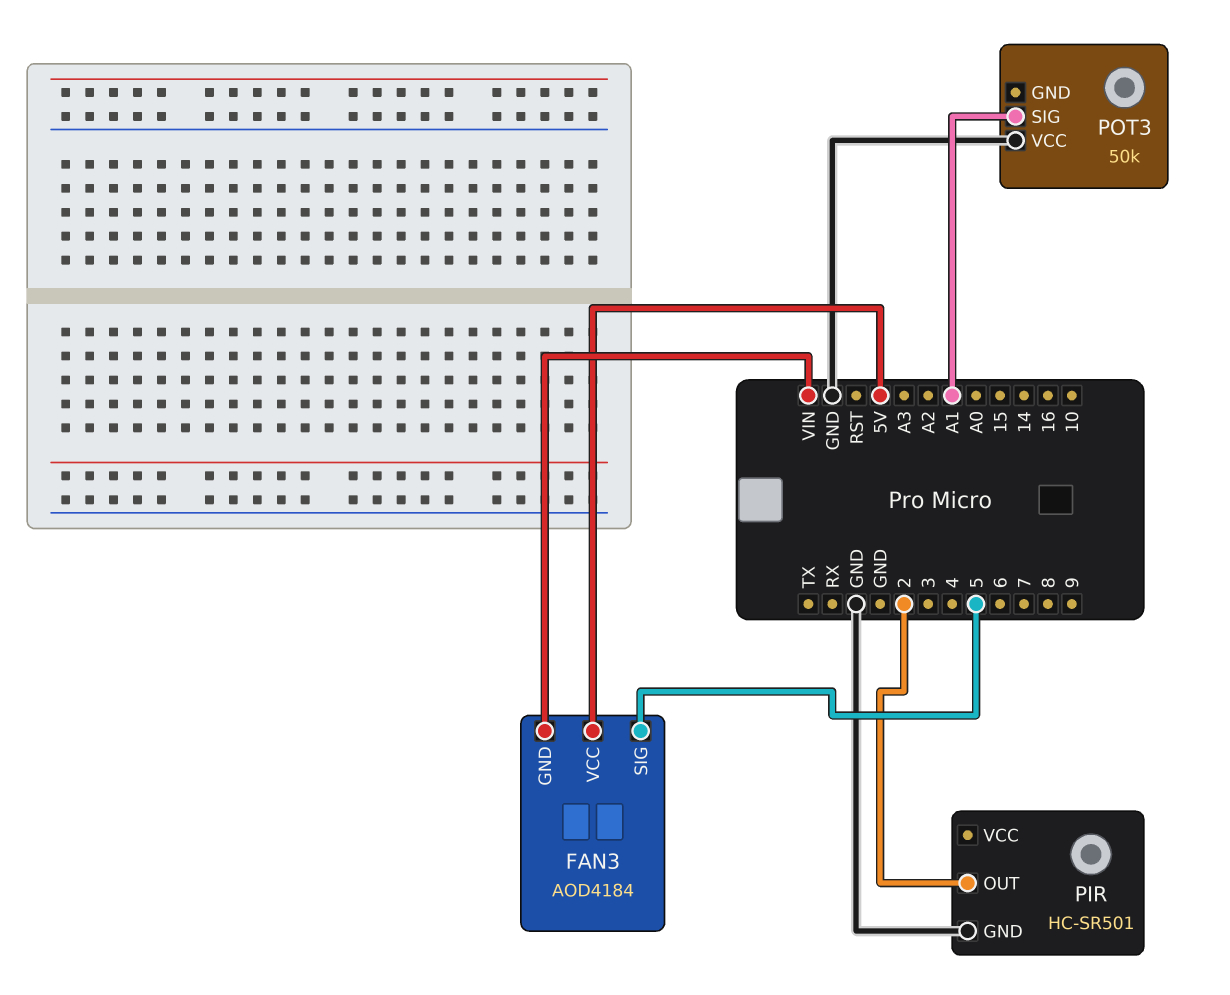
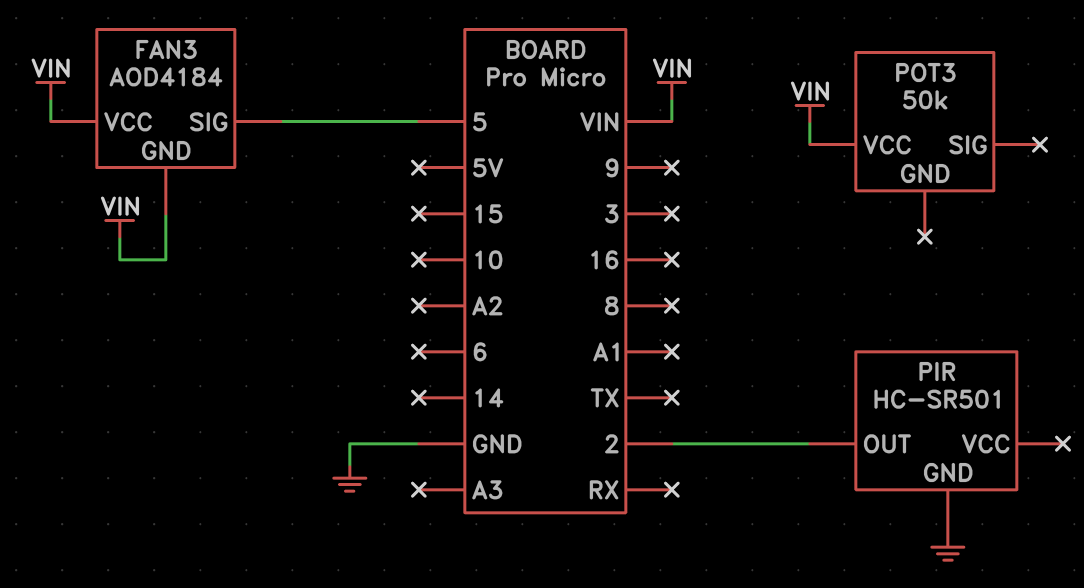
FAN3 pin VCC: 5V -> VIN
POT3 pin SIG: A1 -> none
POT3 pin VCC: GND -> VIN

